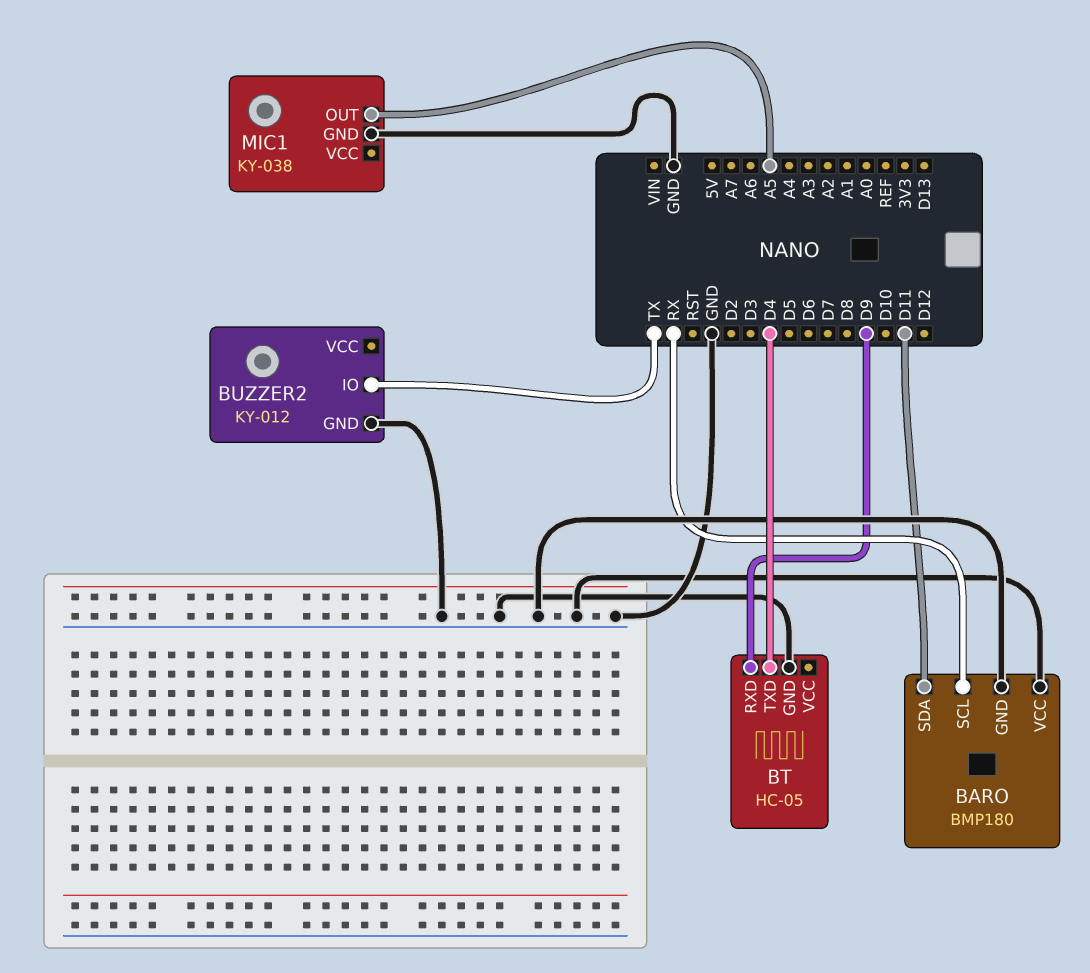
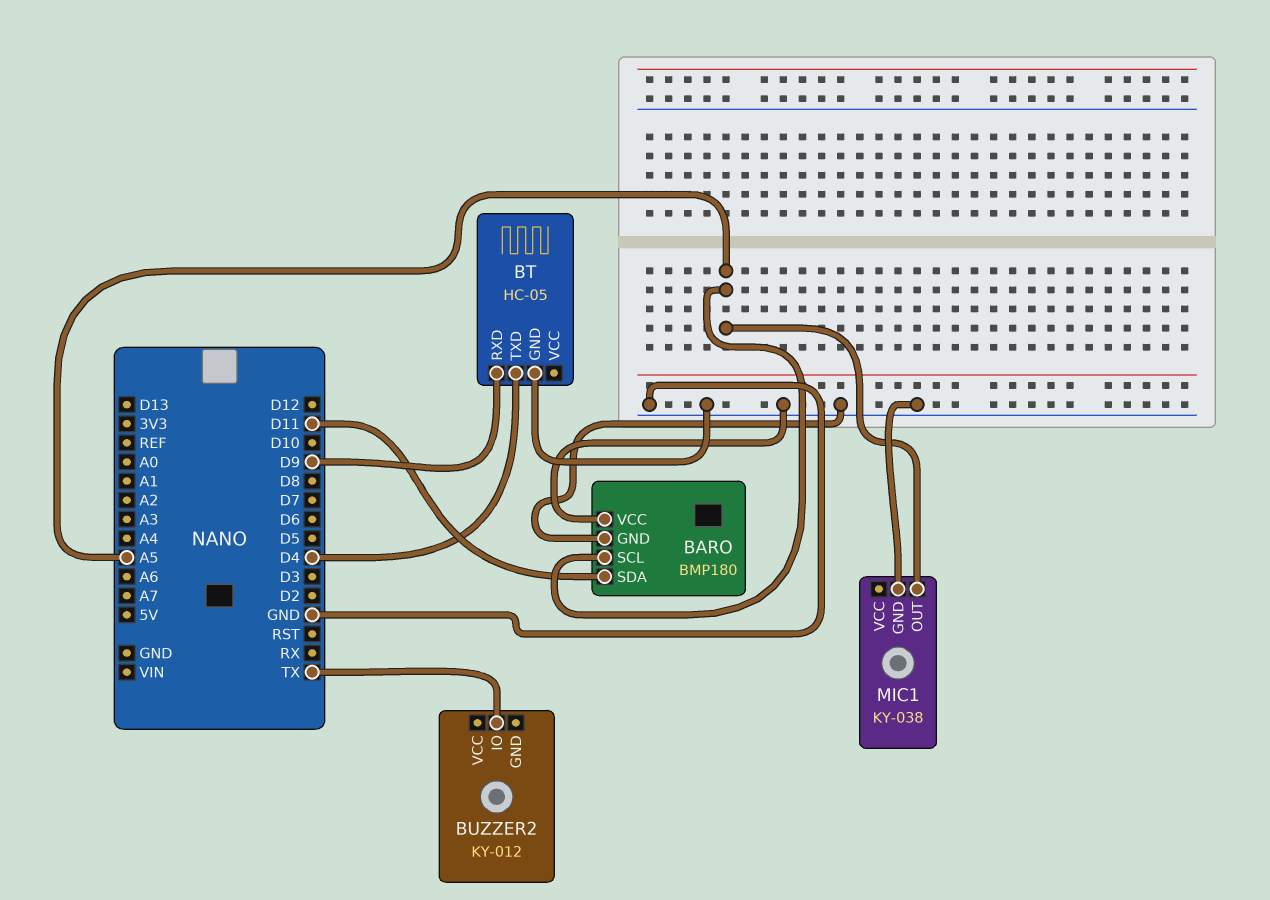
BARO pin SCL: RX -> A5
BUZZER2 pin GND: GND -> none

